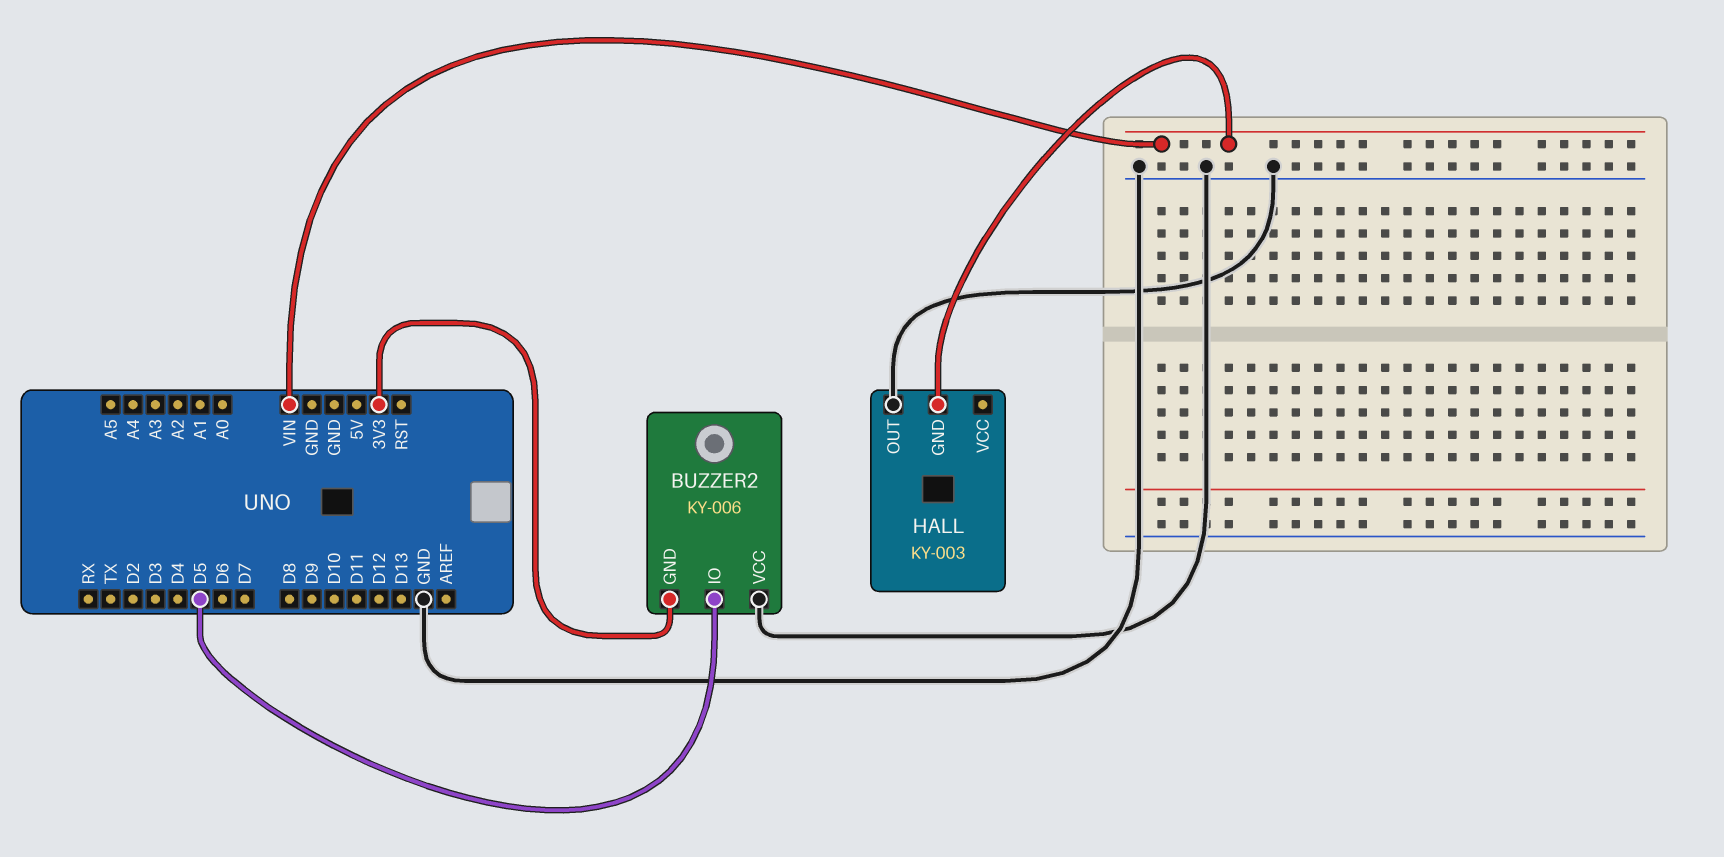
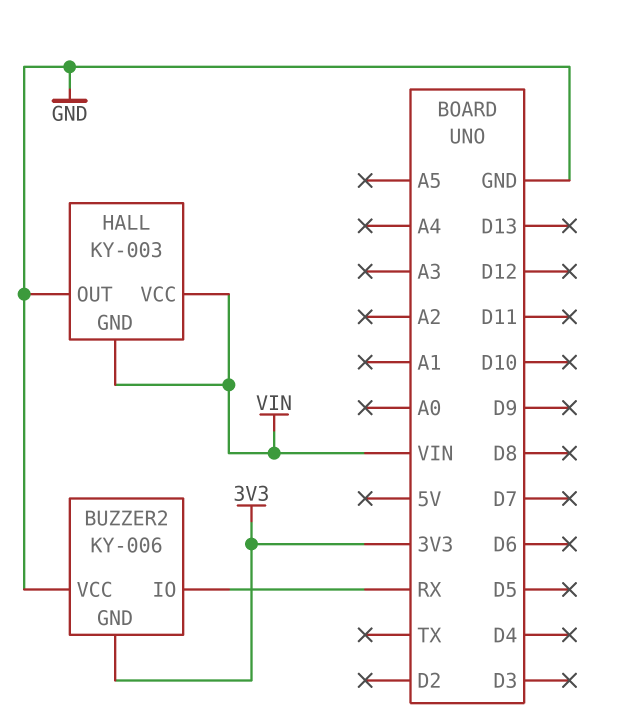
BUZZER2 pin IO: D5 -> RX
HALL pin VCC: none -> VIN

